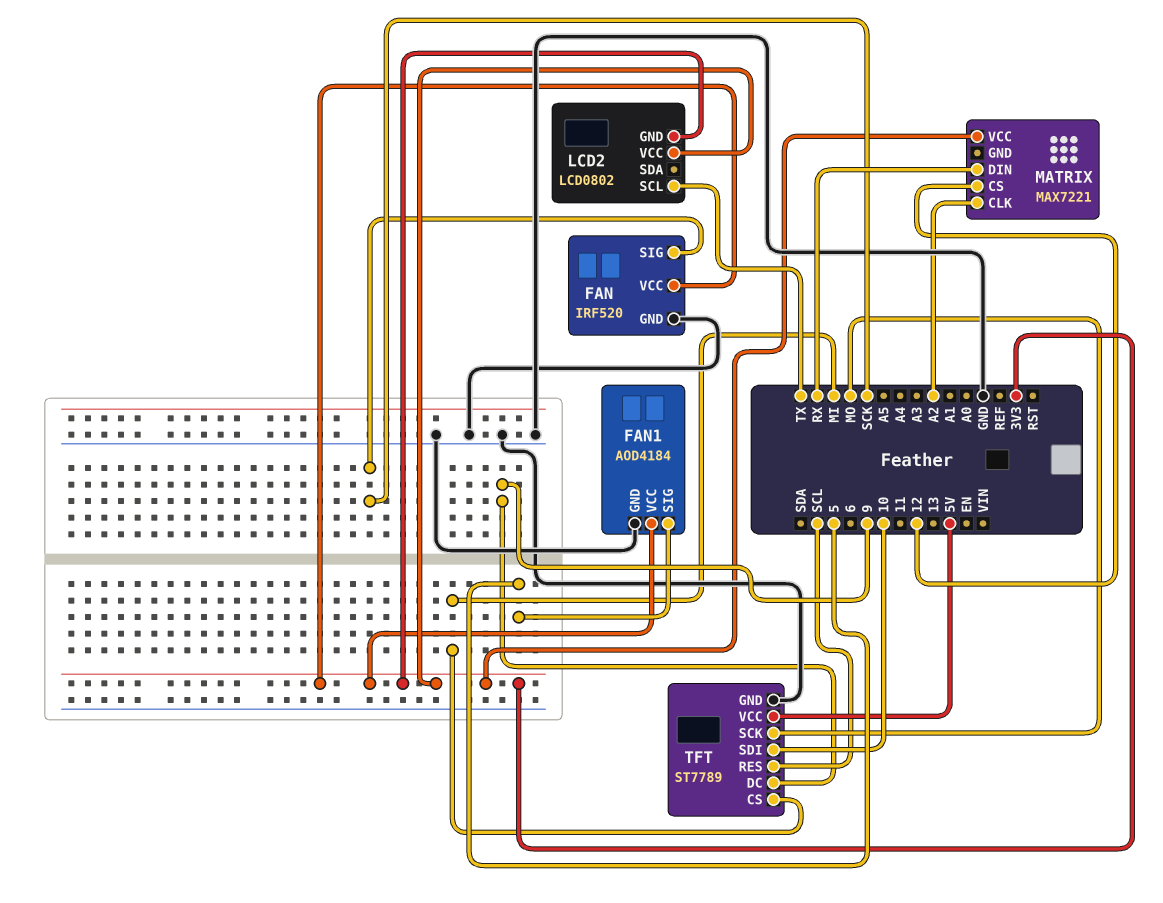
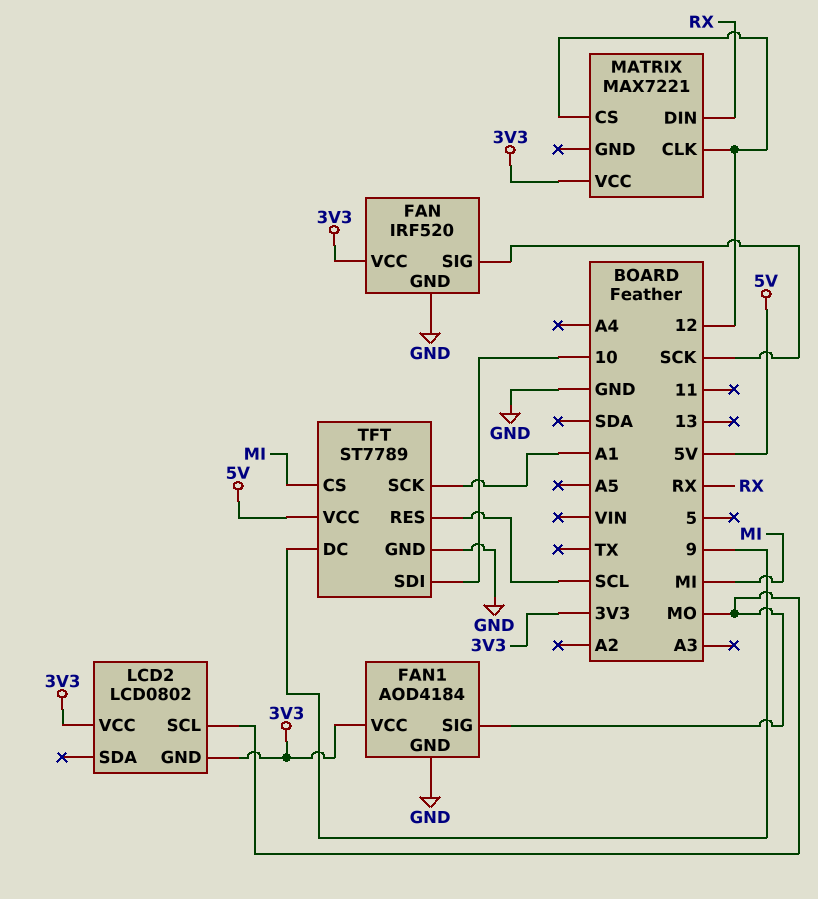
FAN1 pin SIG: 5 -> MO
LCD2 pin SCL: TX -> MO
MATRIX pin CLK: A2 -> 12
TFT pin SCK: MO -> A1

